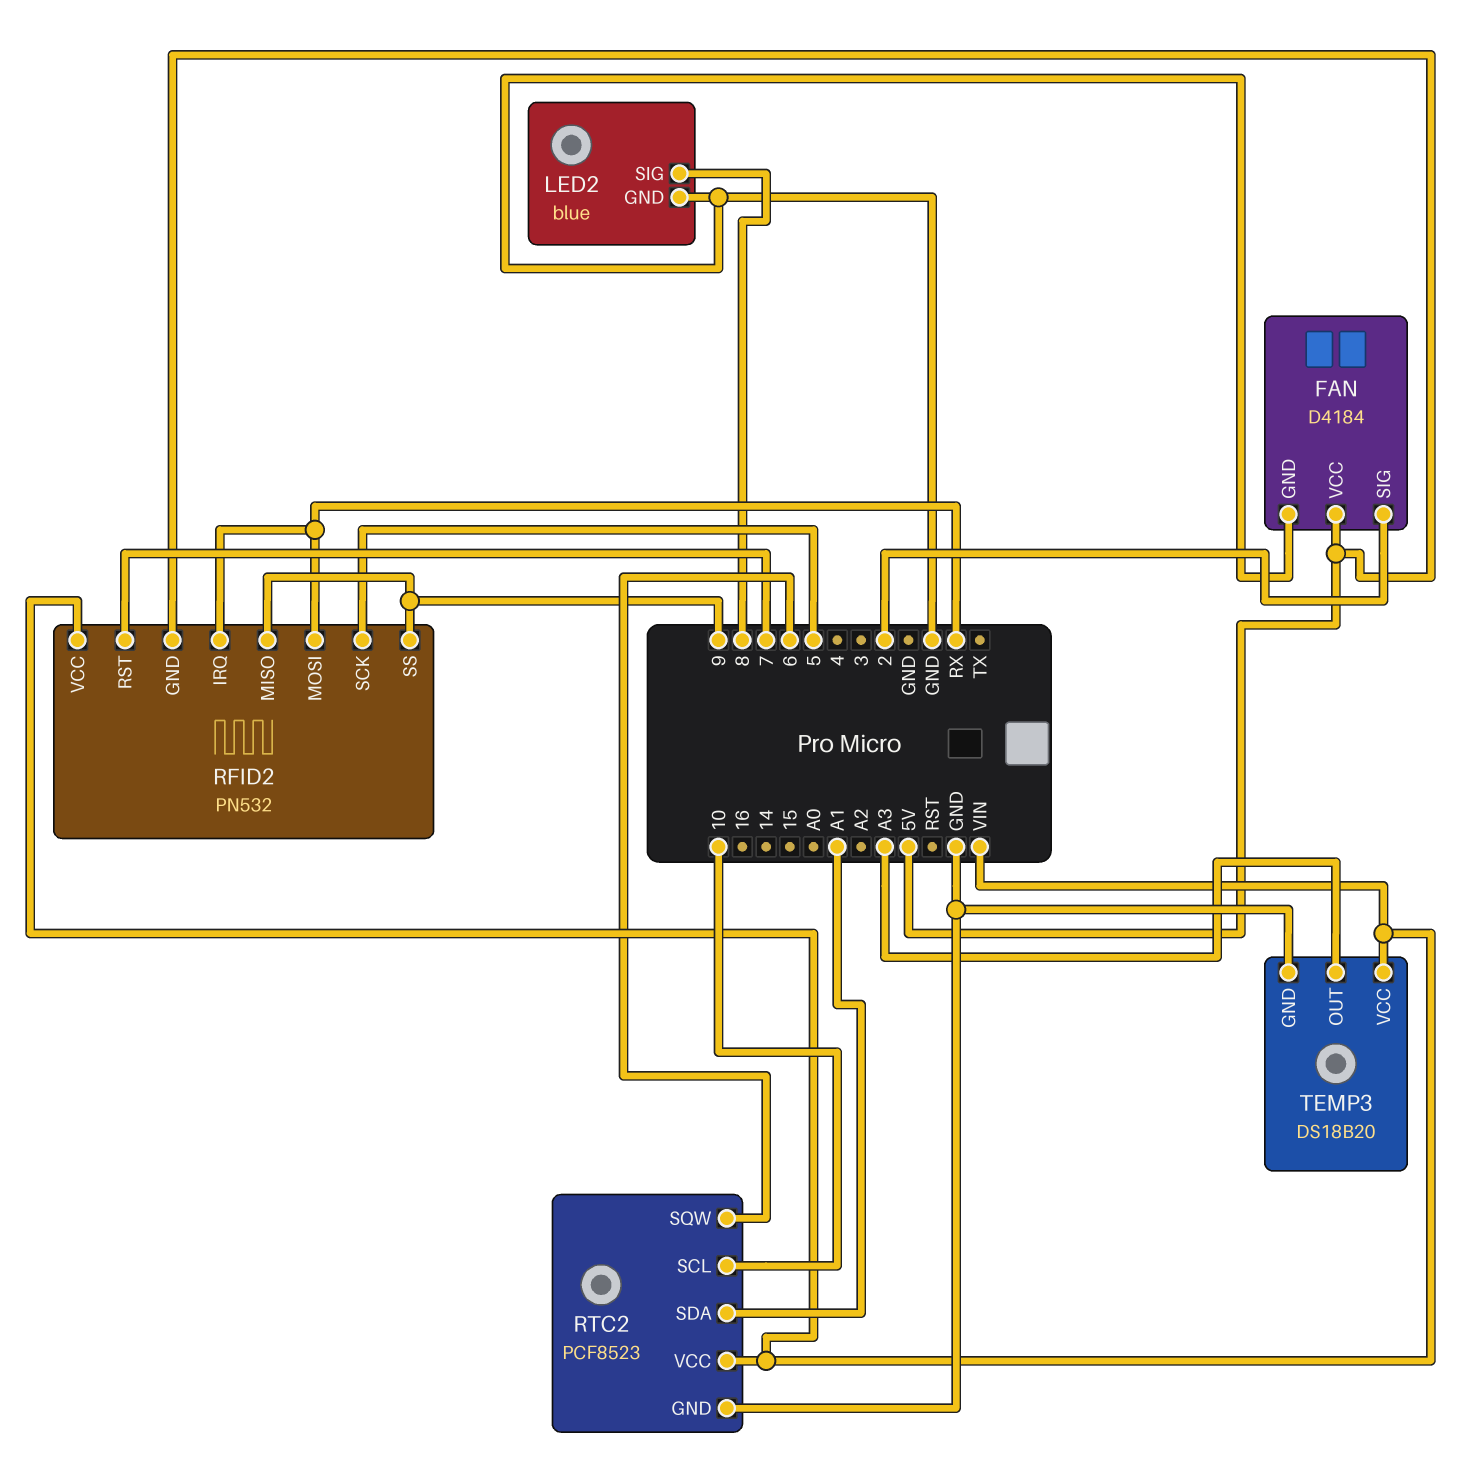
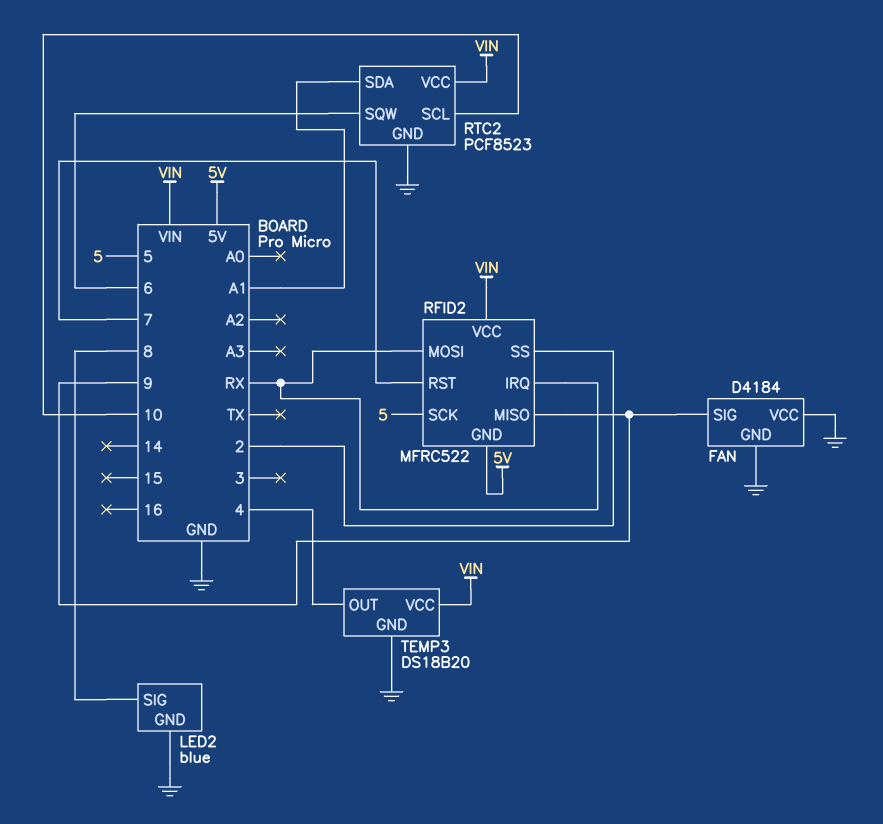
FAN pin SIG: 2 -> 9
FAN pin VCC: 5V -> GND
RFID2: PN532 -> MFRC522
RFID2 pin SS: 9 -> 2
TEMP3 pin OUT: A3 -> 4

